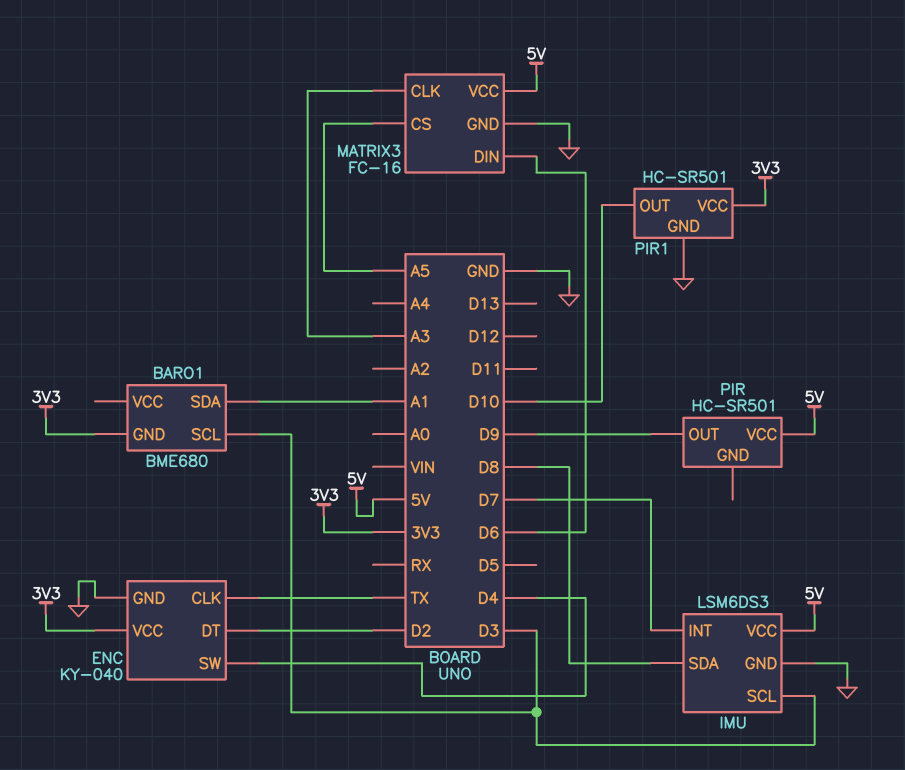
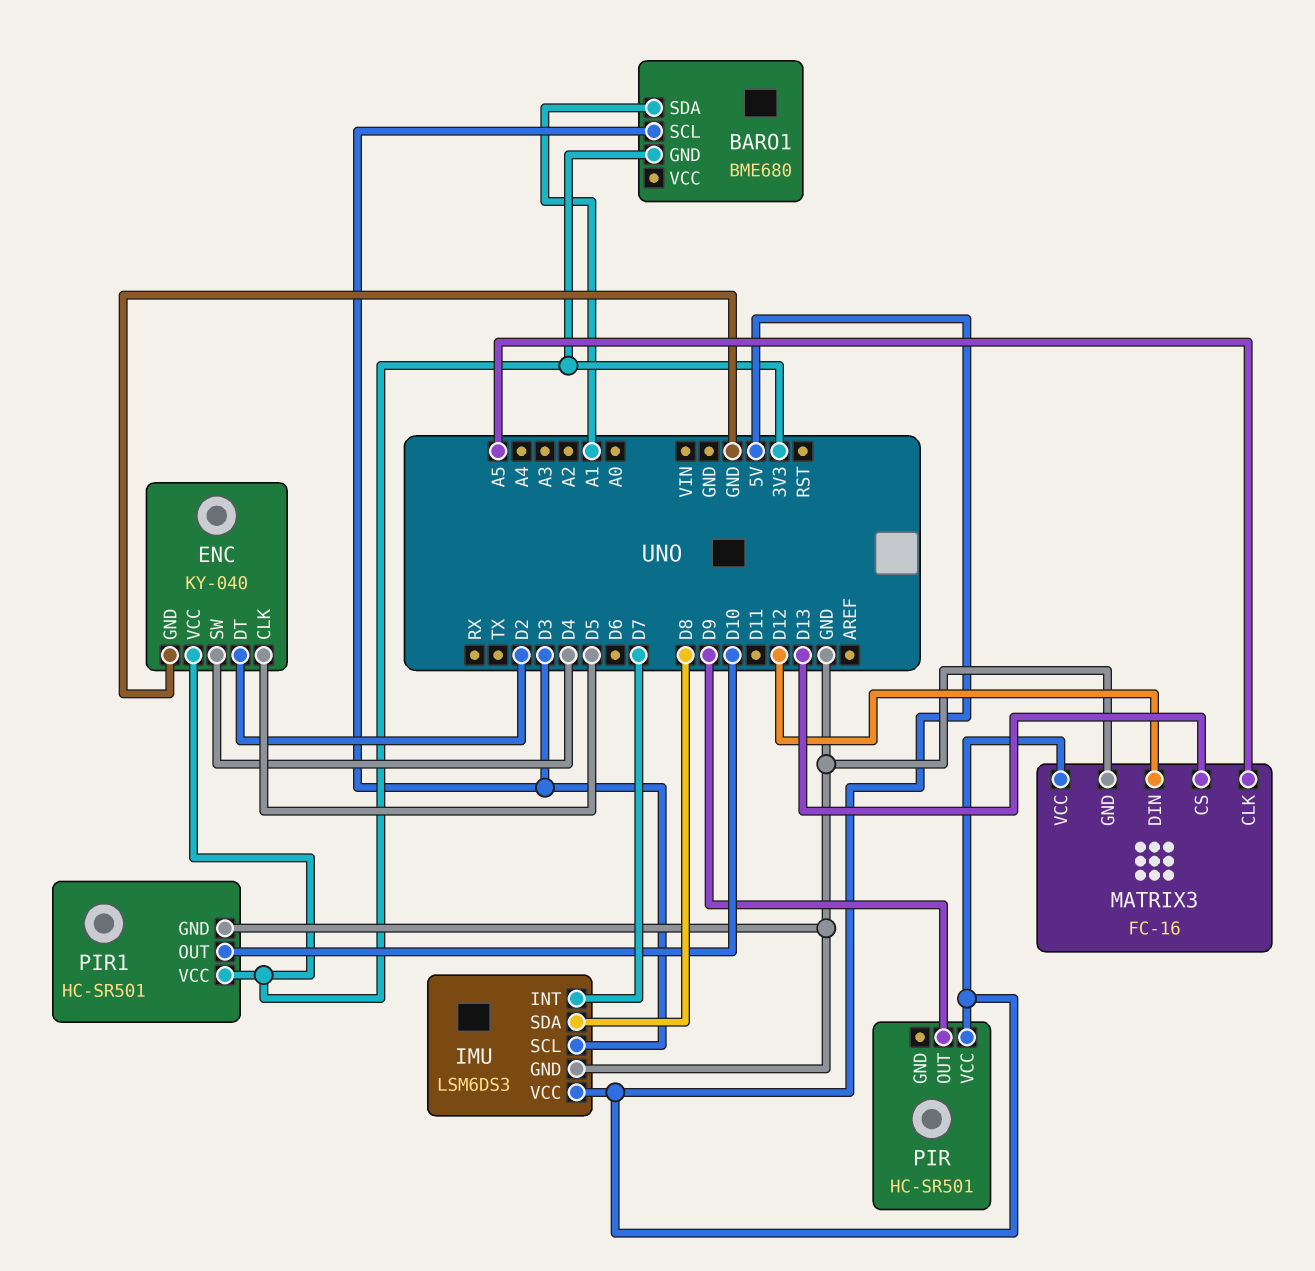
ENC pin CLK: TX -> D5
MATRIX3 pin CLK: A3 -> A5
MATRIX3 pin CS: A5 -> D13
MATRIX3 pin DIN: D6 -> D12

